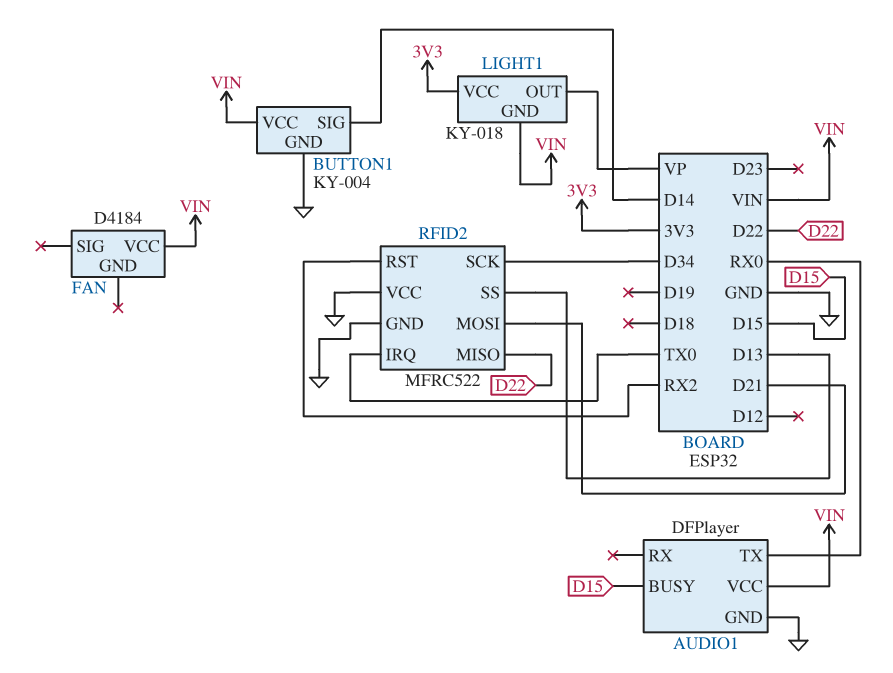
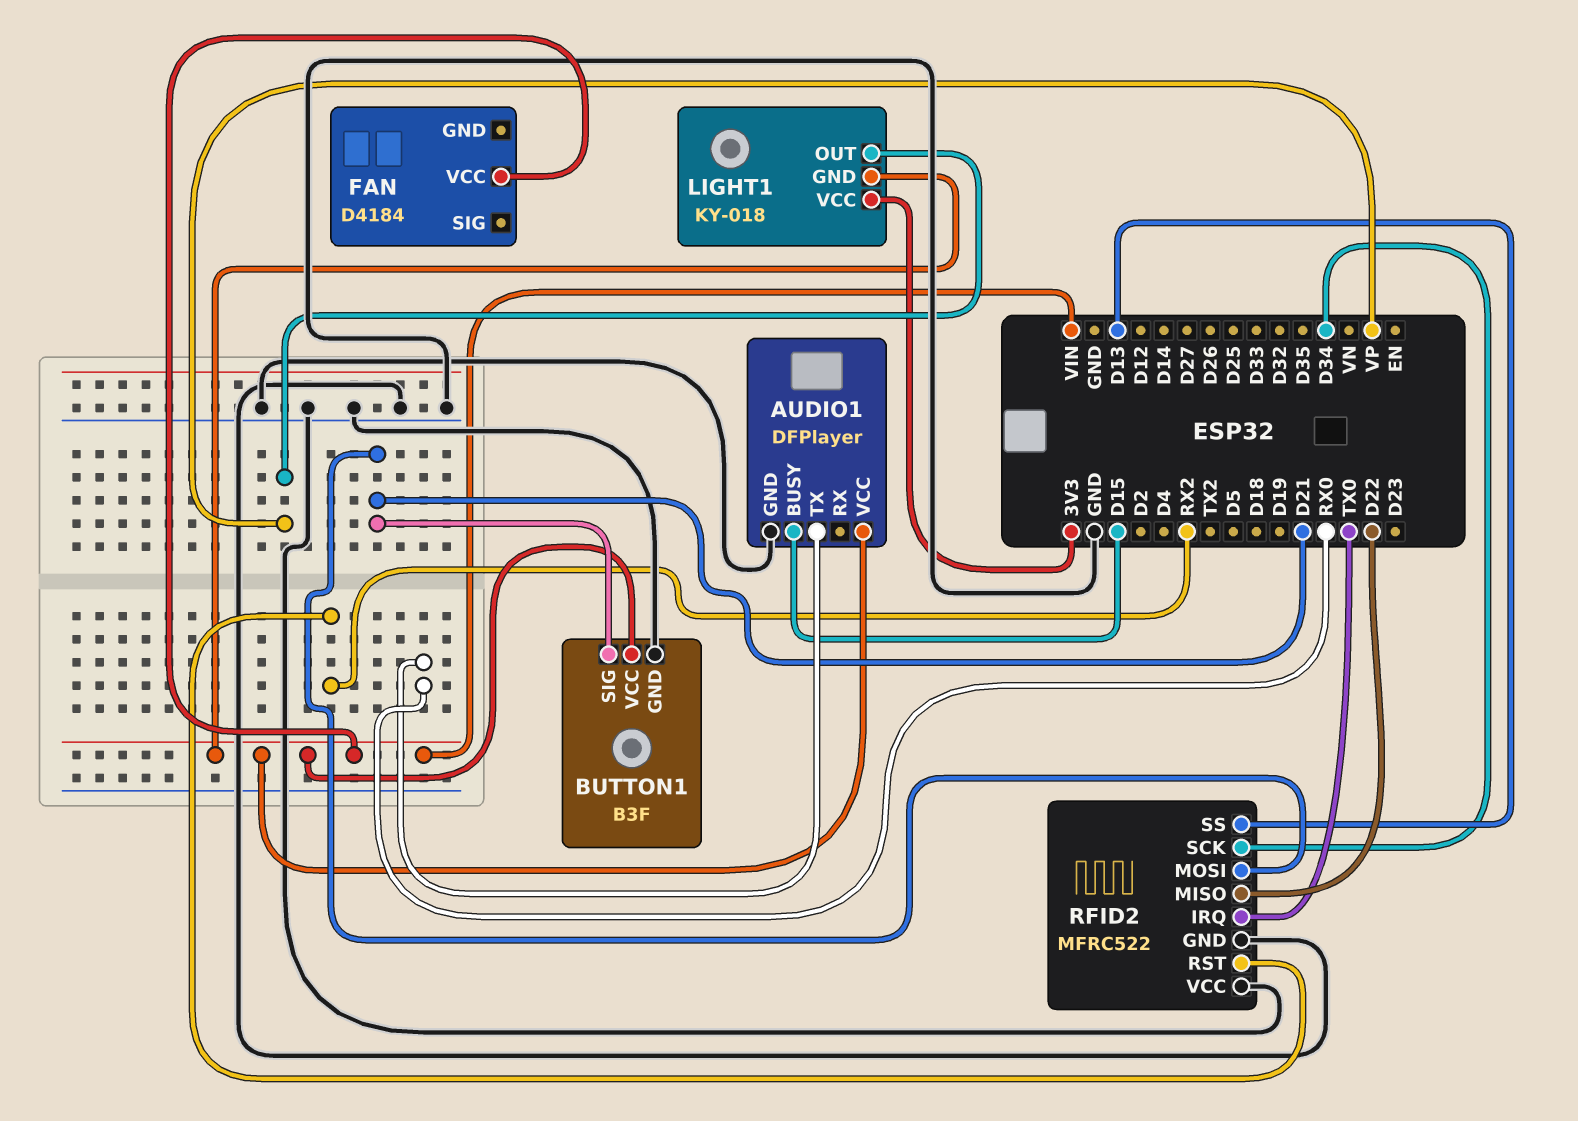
BUTTON1: KY-004 -> B3F
BUTTON1 pin SIG: D14 -> D21

